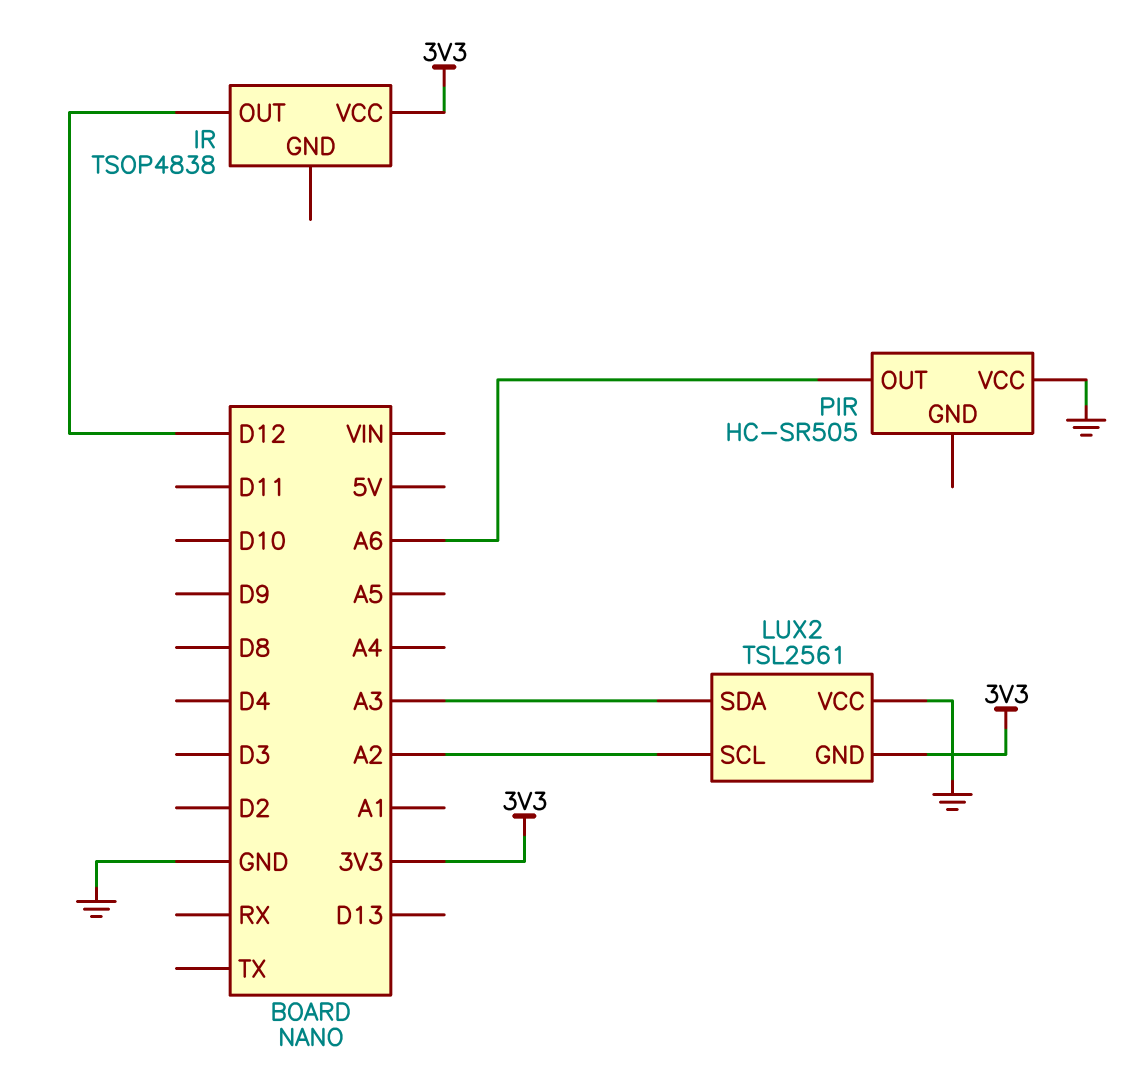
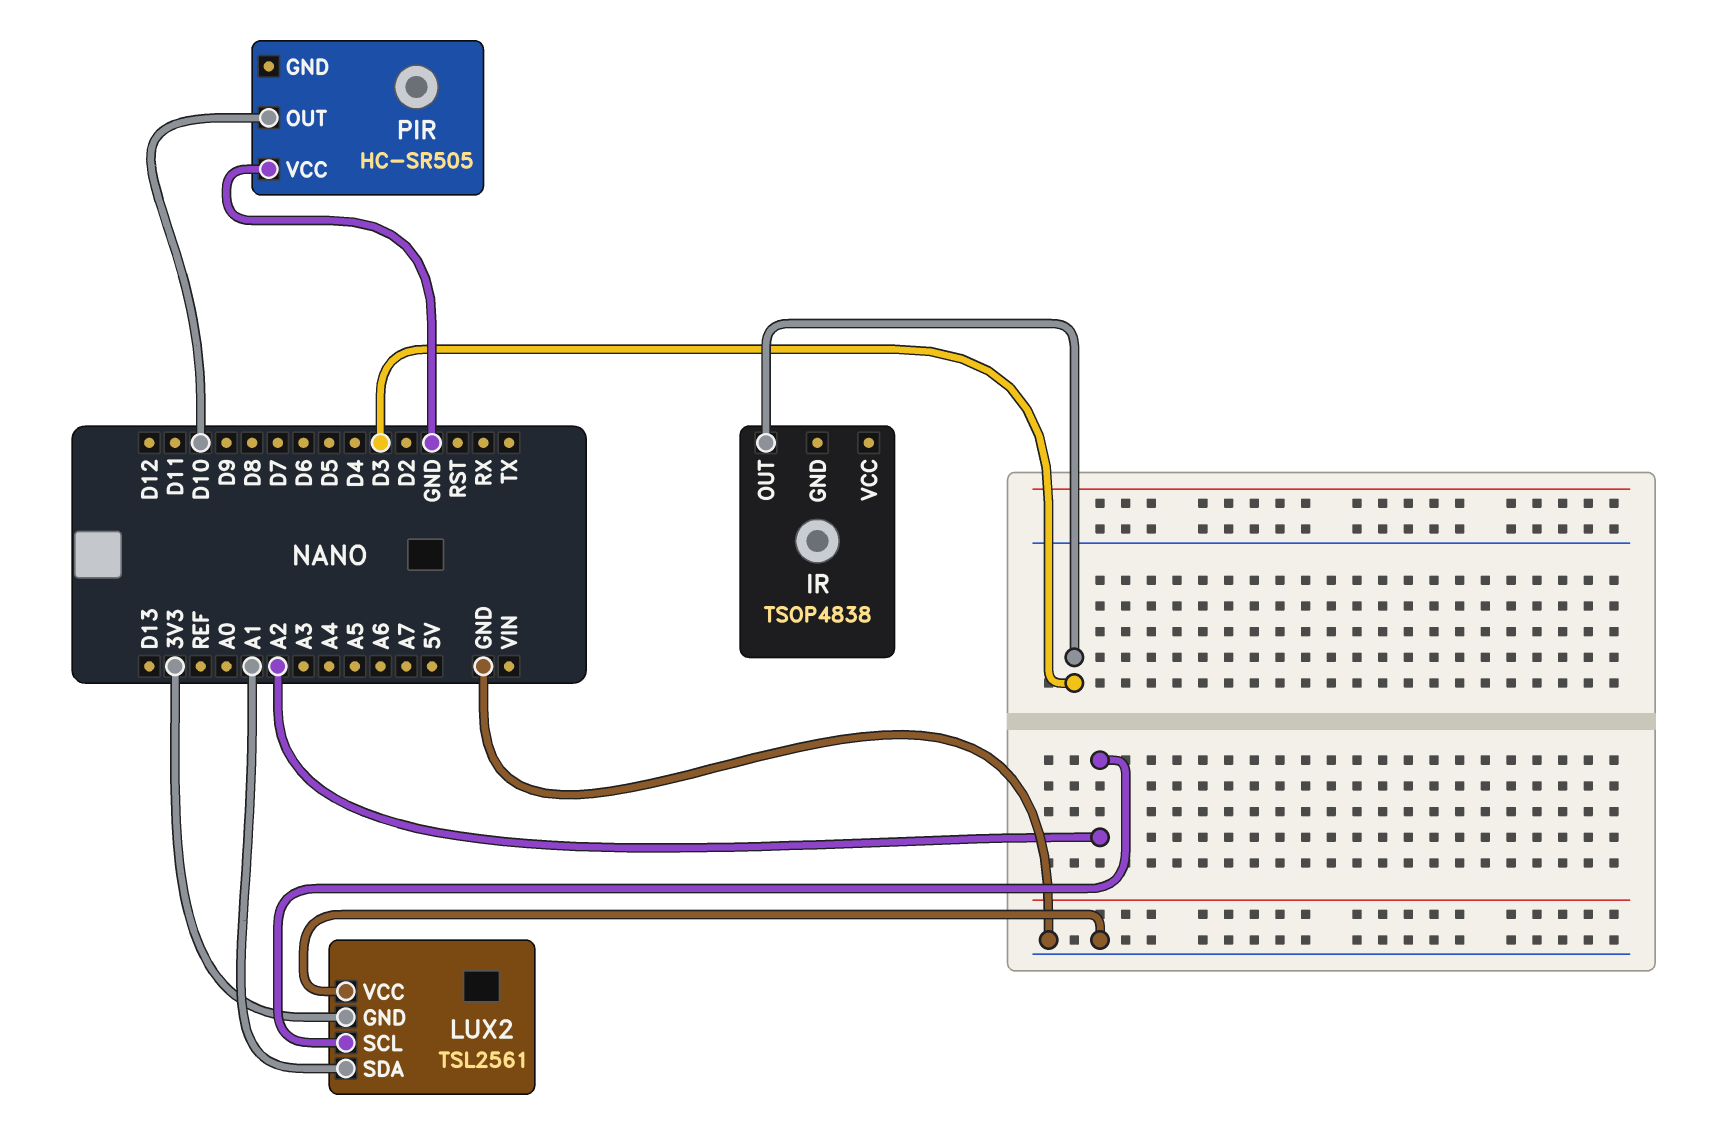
IR pin OUT: D12 -> D3
IR pin VCC: 3V3 -> none
LUX2 pin SDA: A3 -> A1
PIR pin OUT: A6 -> D10

